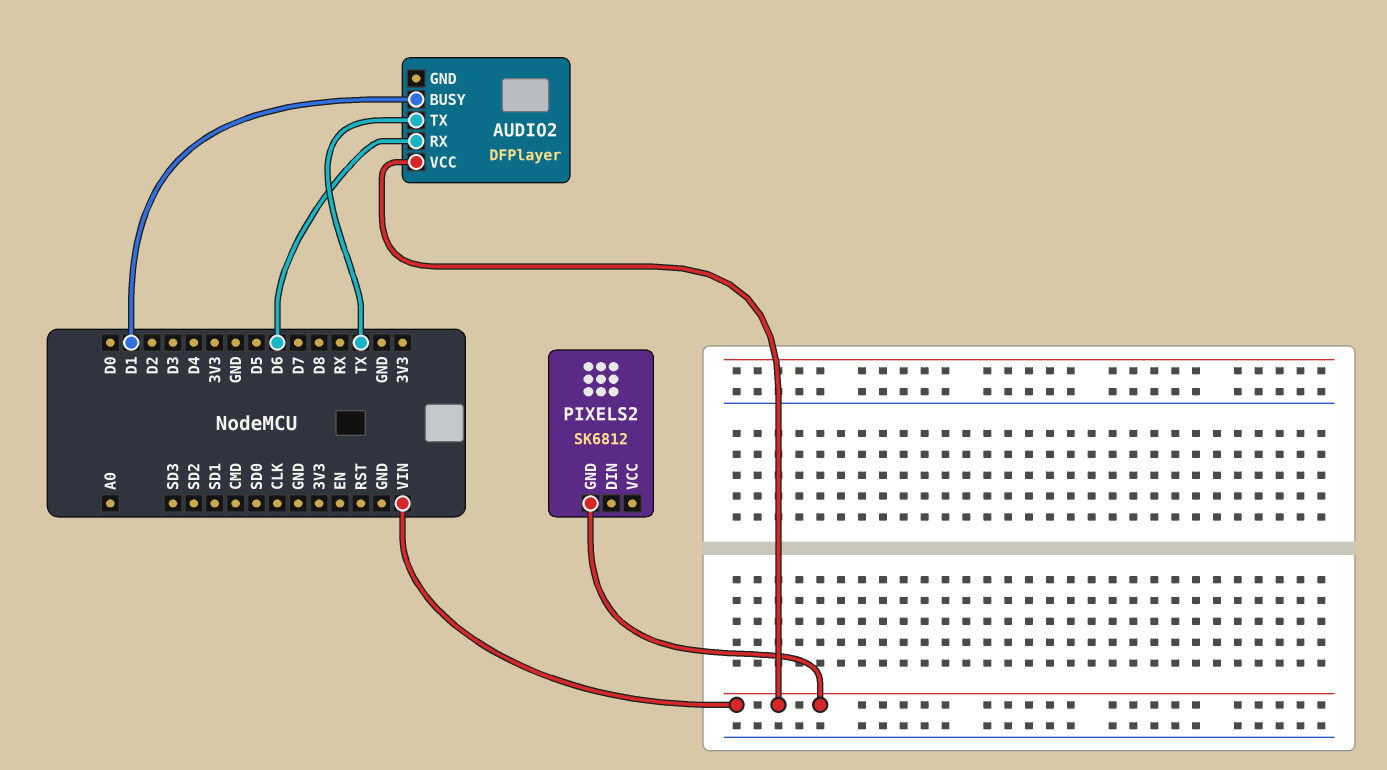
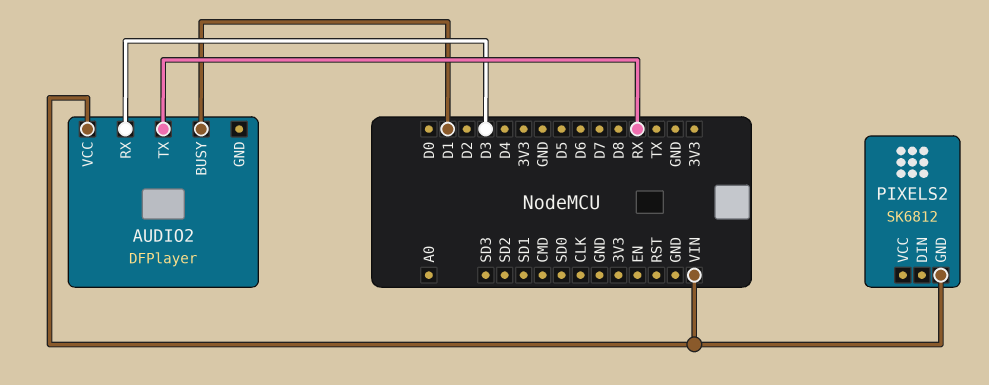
AUDIO2 pin RX: D6 -> D3
AUDIO2 pin TX: TX -> RX

